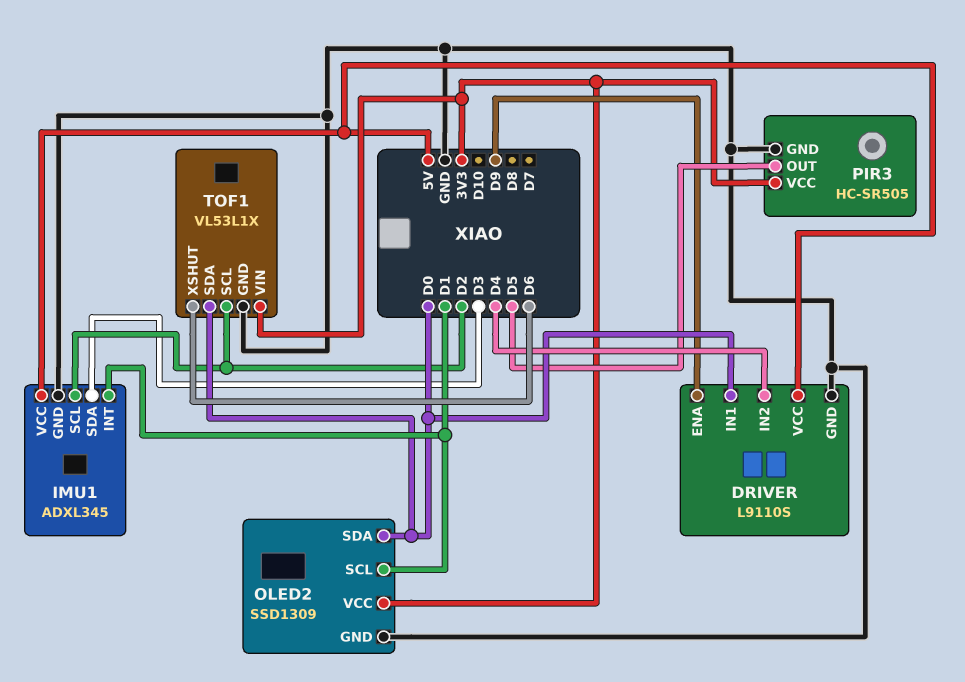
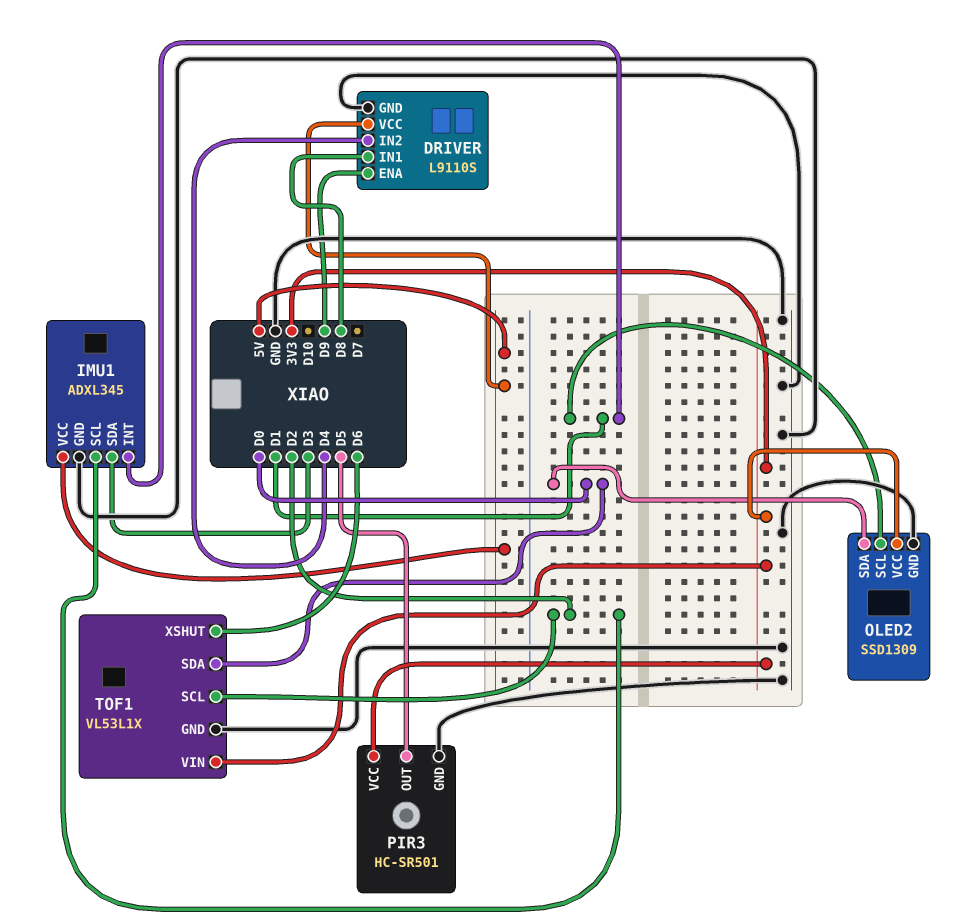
DRIVER pin IN1: D0 -> D8
PIR3: HC-SR505 -> HC-SR501

